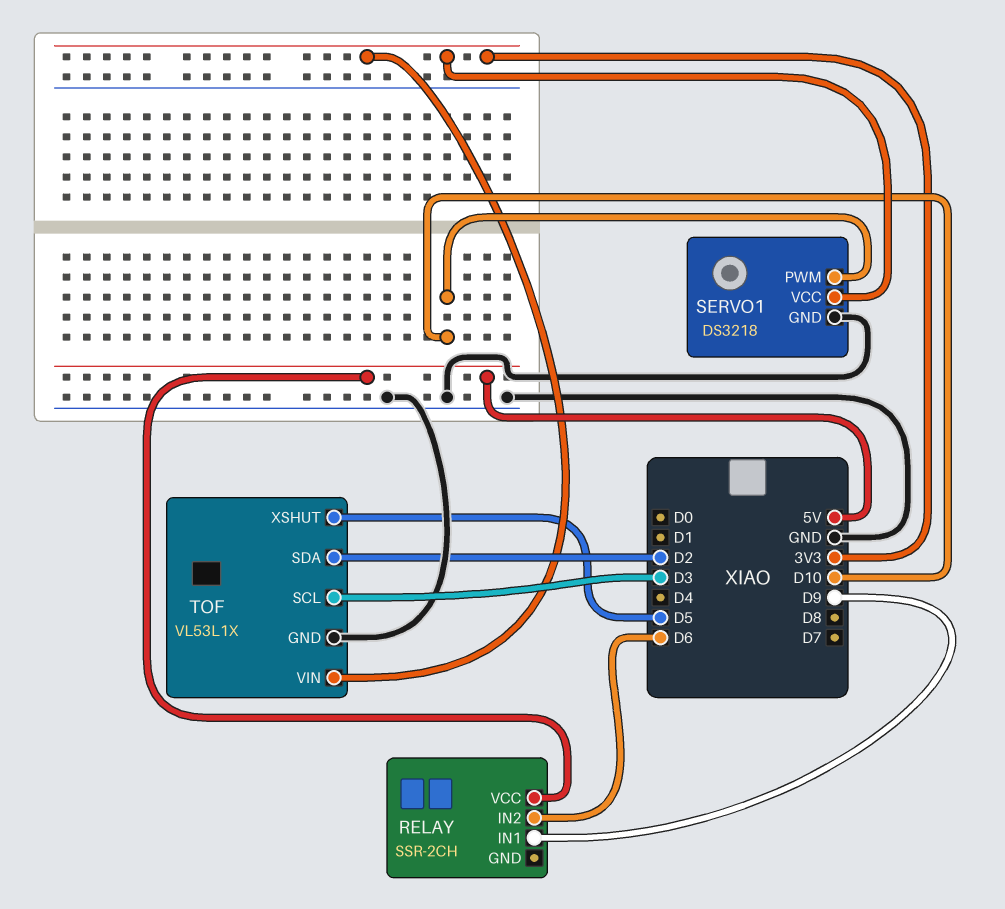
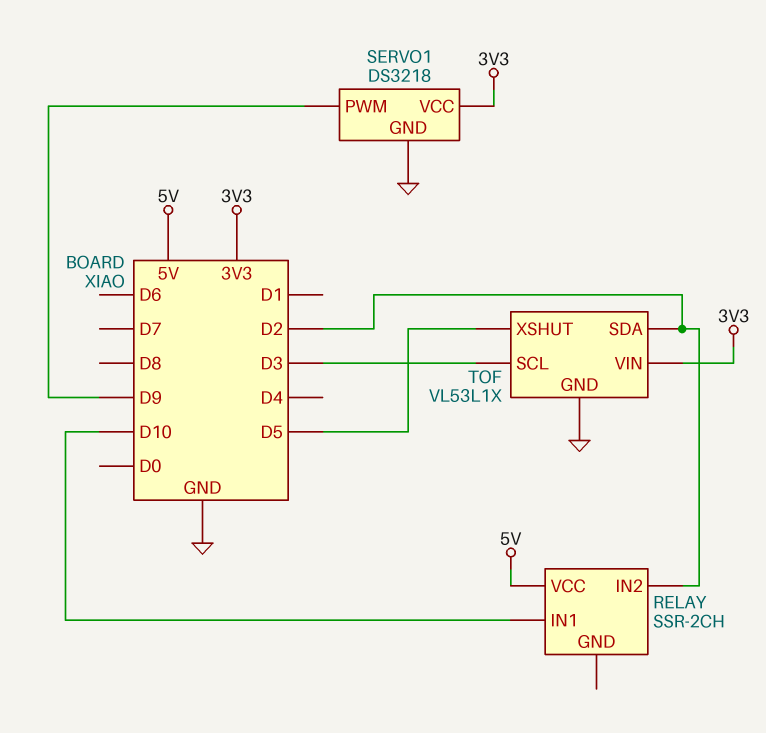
RELAY pin IN1: D9 -> D10
RELAY pin IN2: D6 -> D2
SERVO1 pin PWM: D10 -> D9

